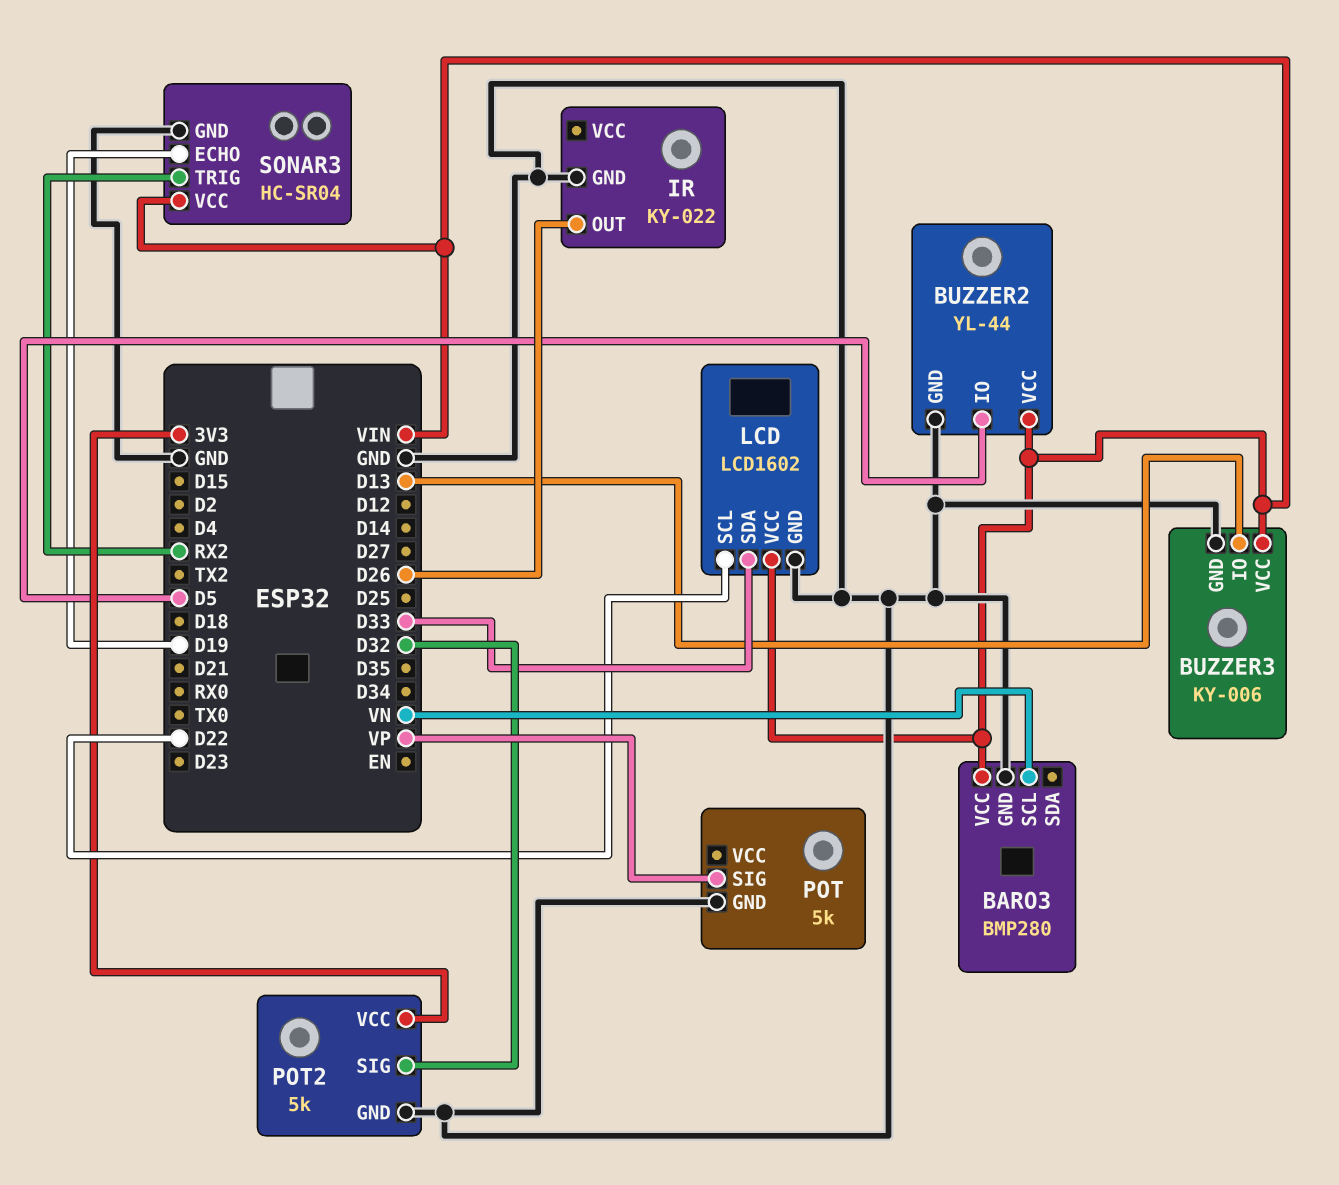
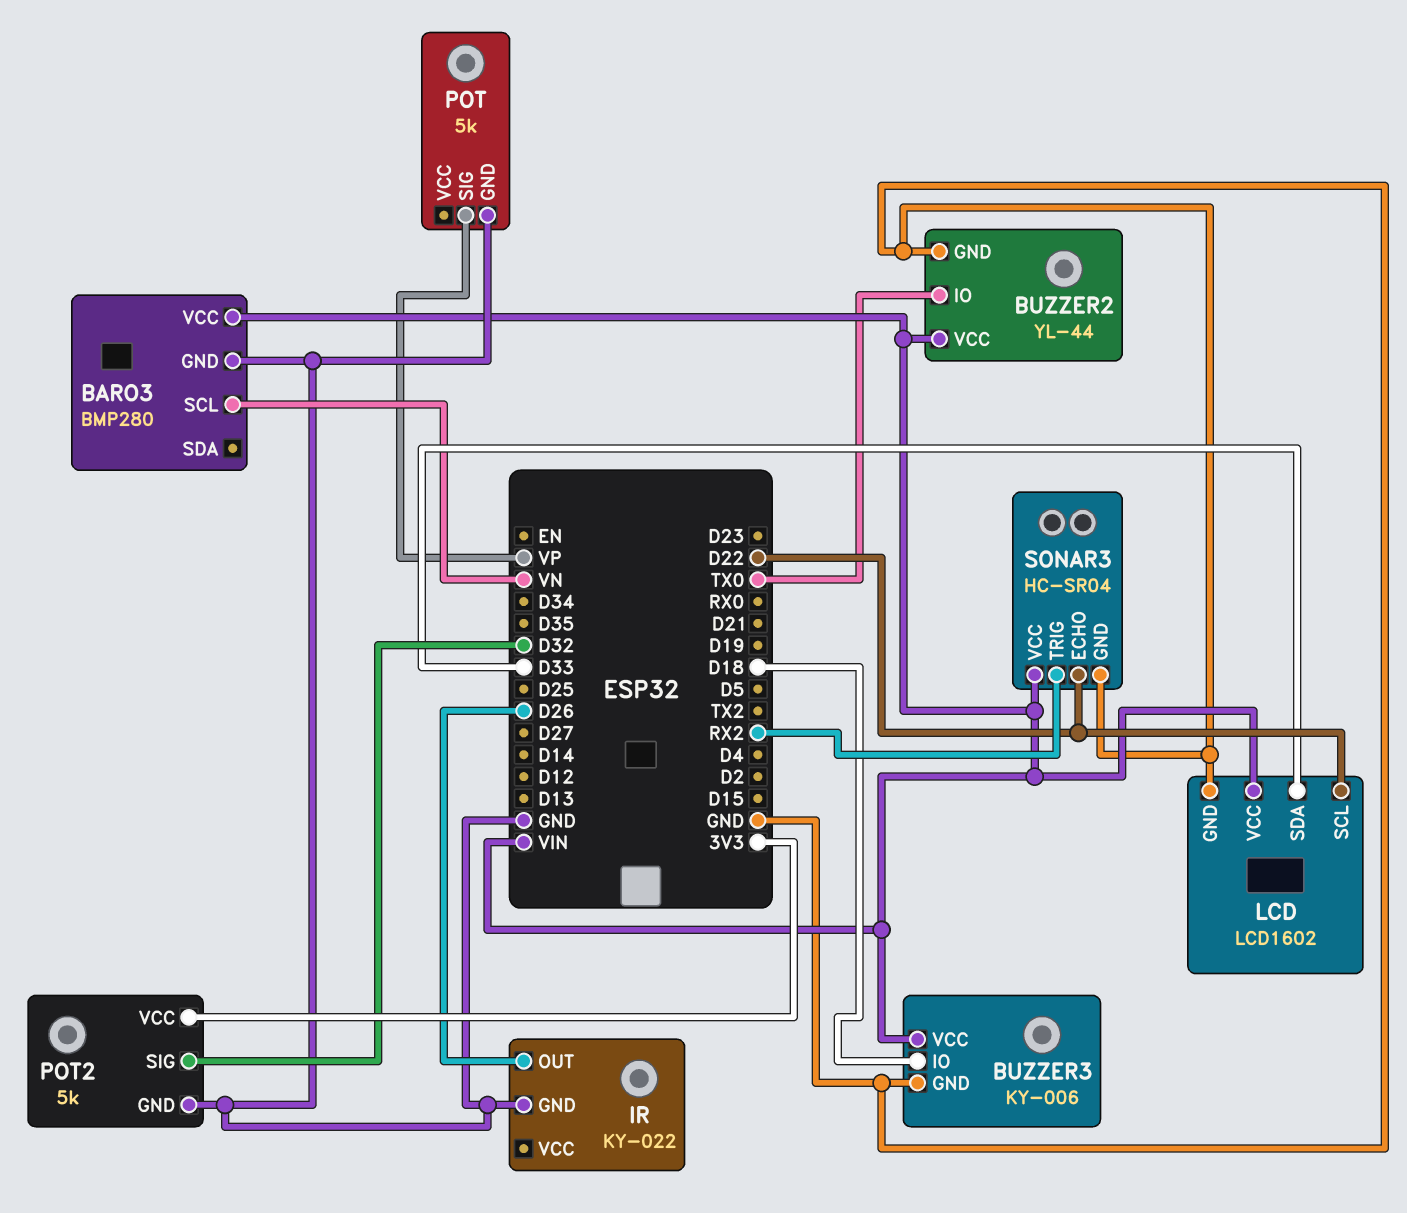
BUZZER2 pin IO: D5 -> TX0
BUZZER3 pin IO: D13 -> D18
SONAR3 pin ECHO: D19 -> D22

